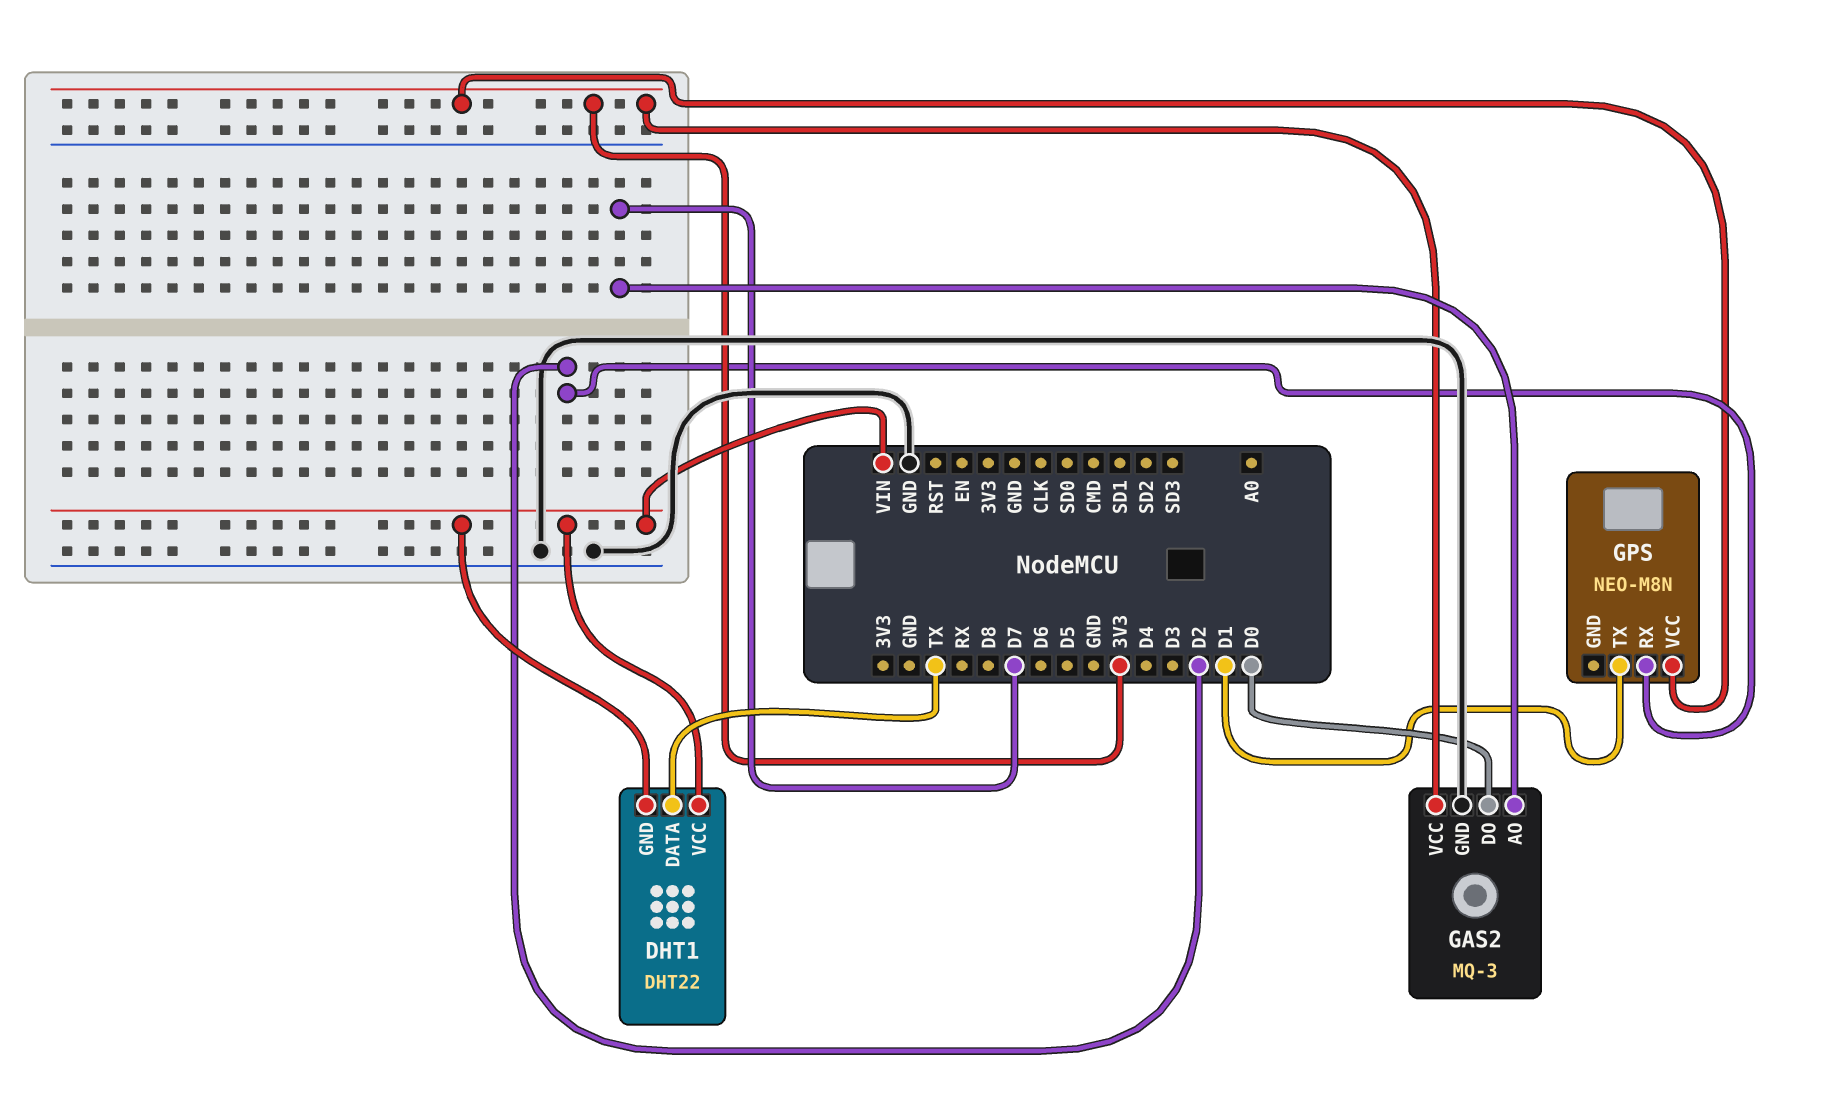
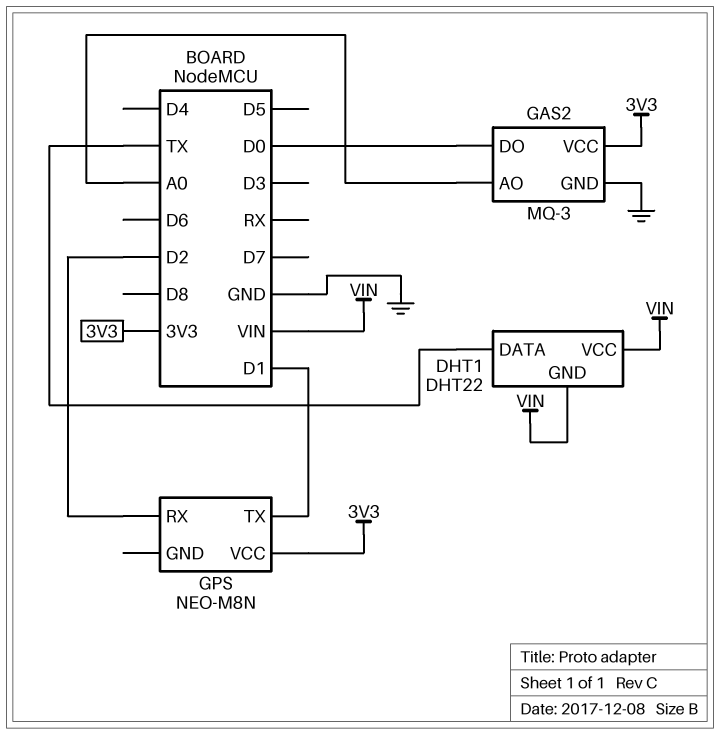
GAS2 pin AO: D7 -> A0

